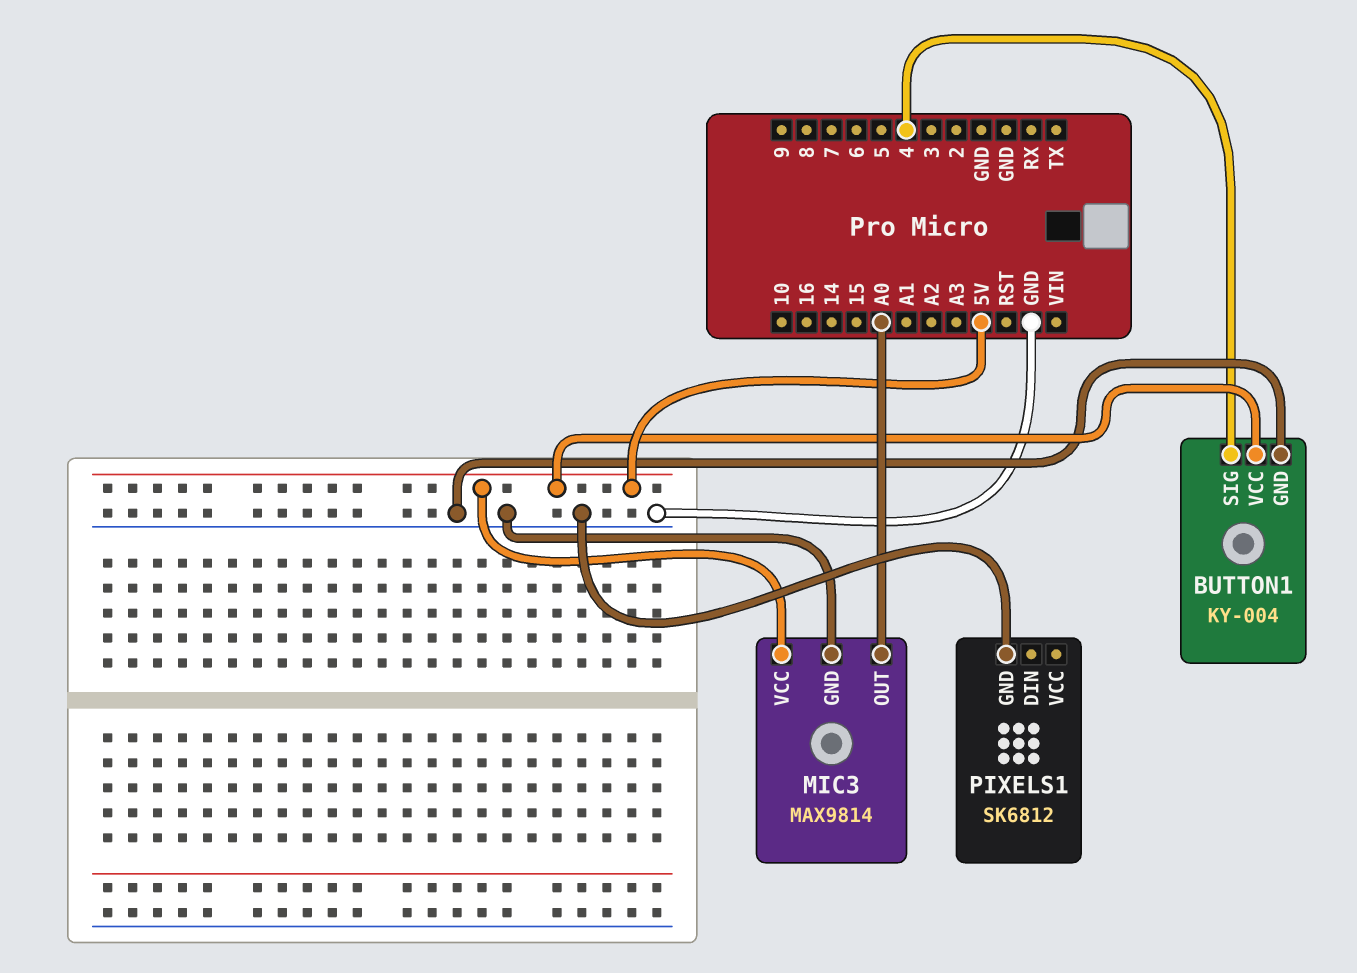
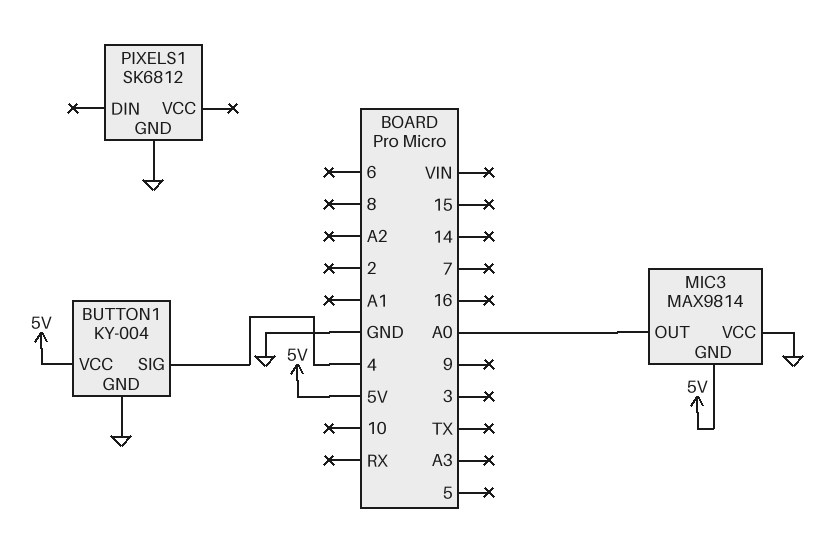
MIC3 pin GND: GND -> 5V
MIC3 pin VCC: 5V -> GND

